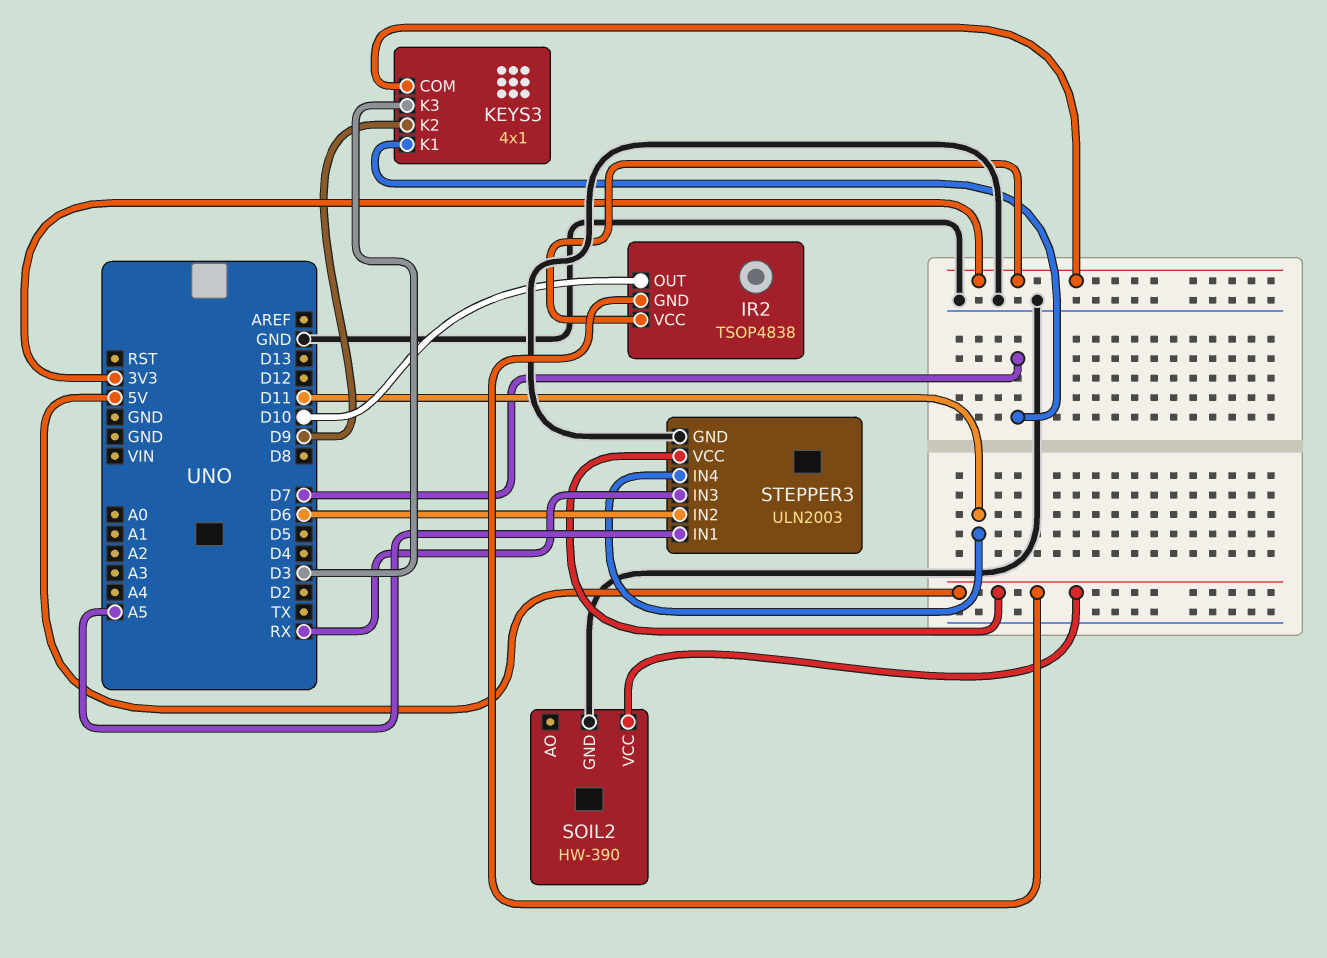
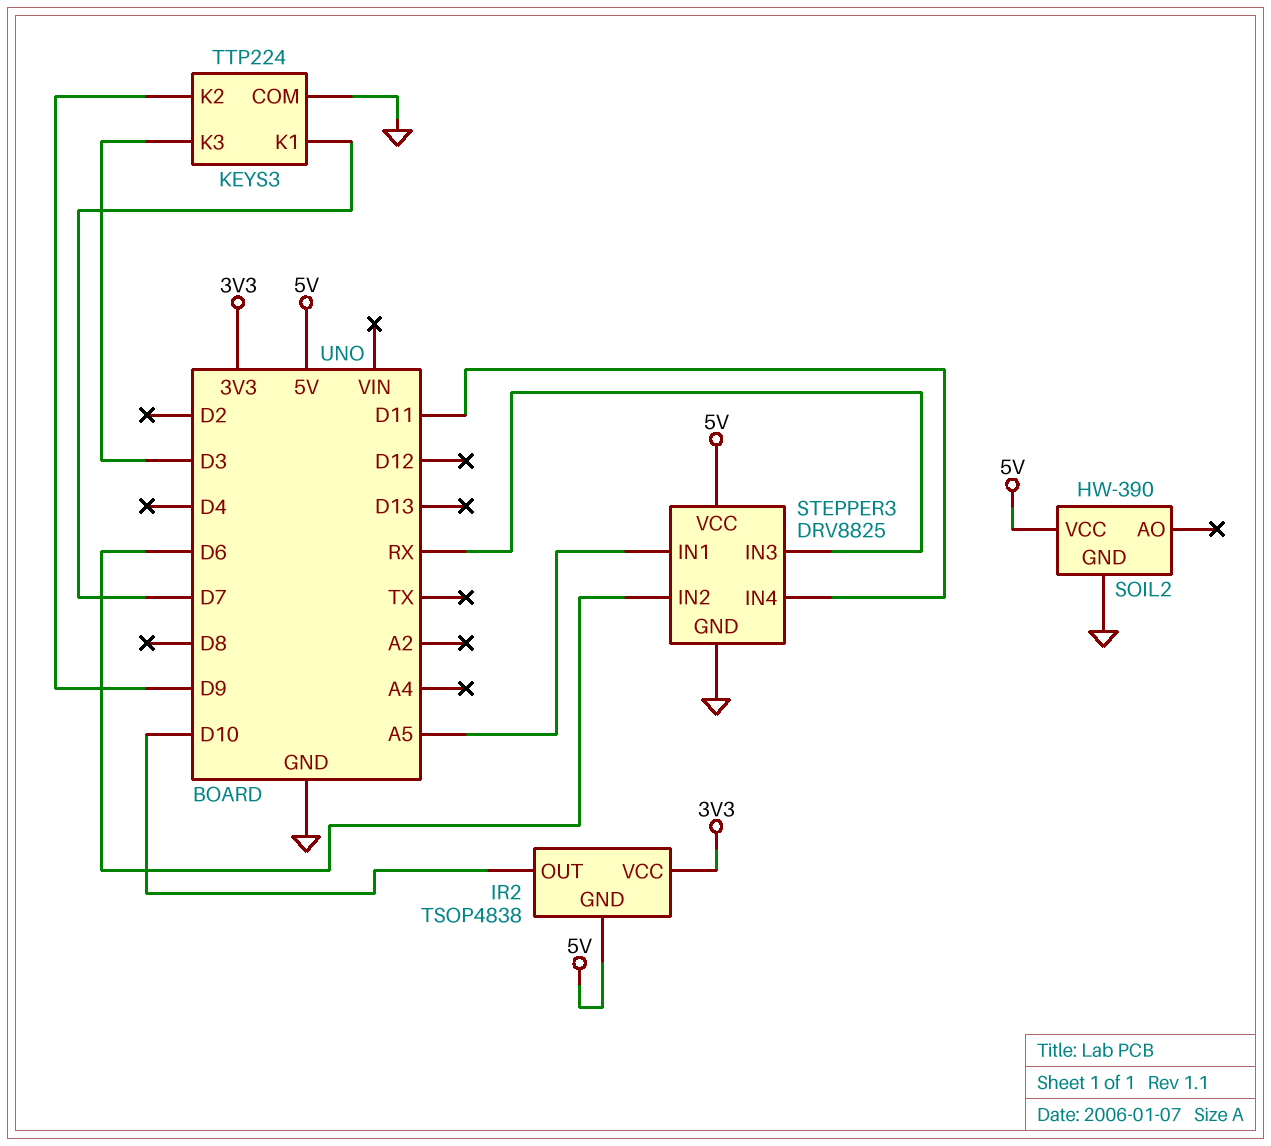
KEYS3: 4x1 -> TTP224
KEYS3 pin COM: 3V3 -> GND
STEPPER3: ULN2003 -> DRV8825

